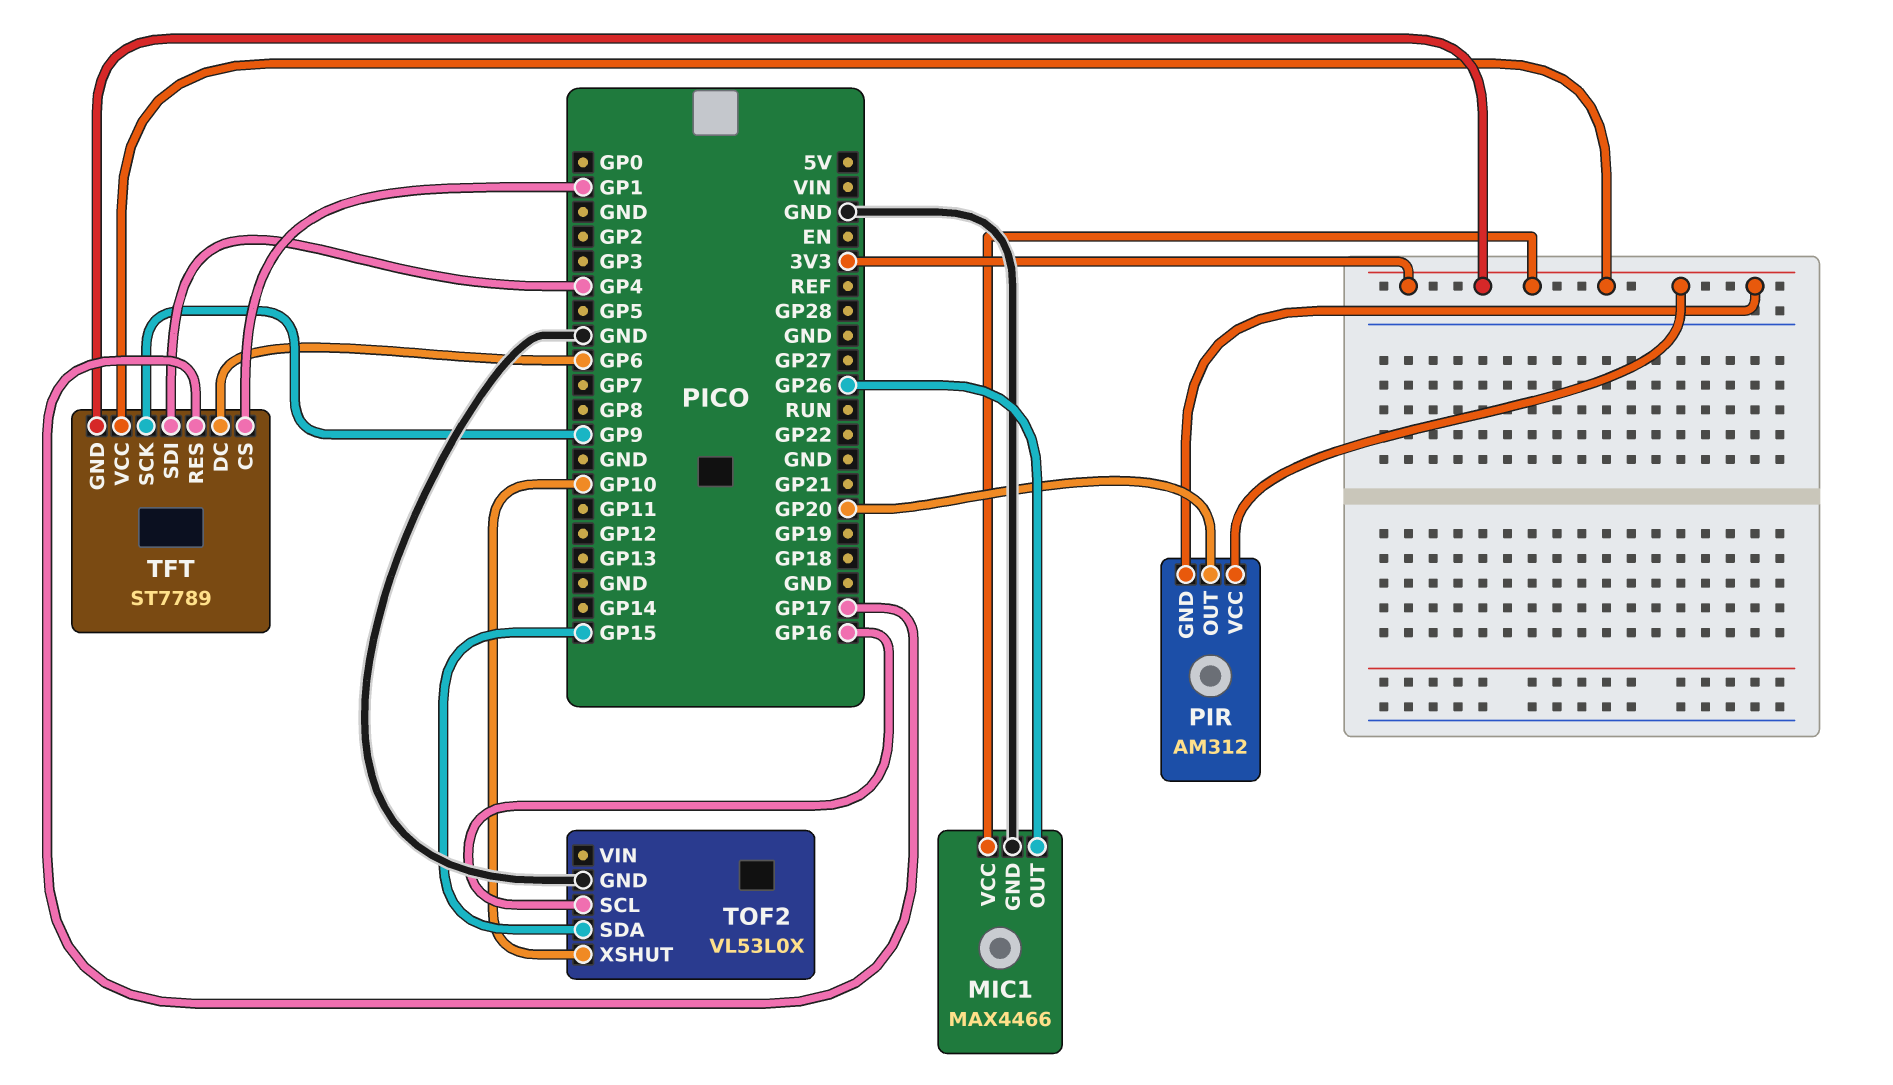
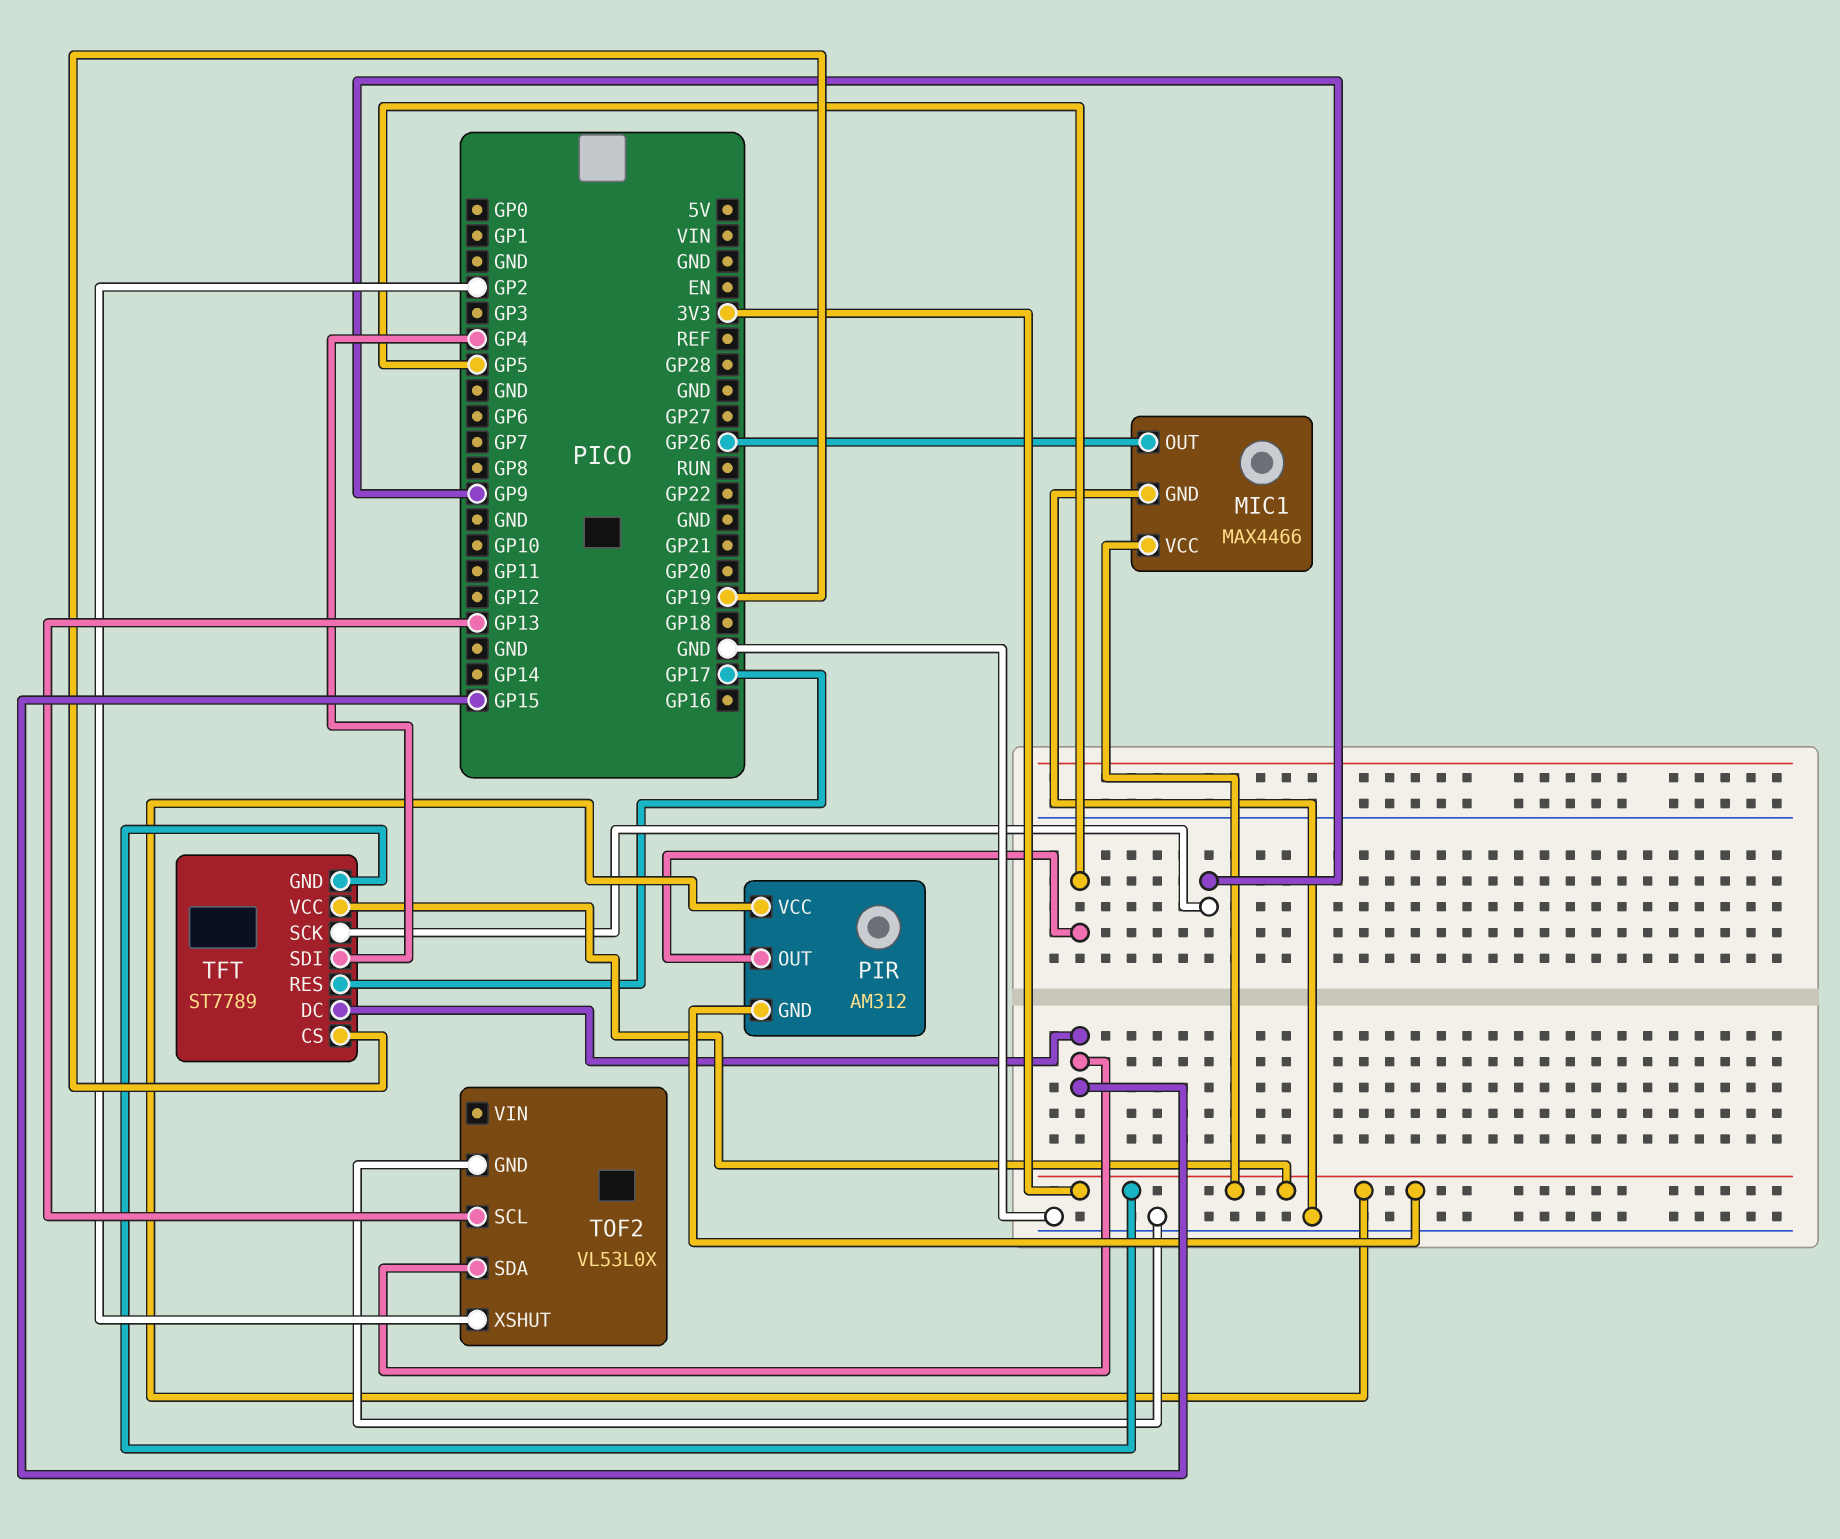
PIR pin OUT: GP20 -> GP5
TFT pin CS: GP1 -> GP19
TFT pin DC: GP6 -> GP15
TOF2 pin SCL: GP16 -> GP13
TOF2 pin XSHUT: GP10 -> GP2

